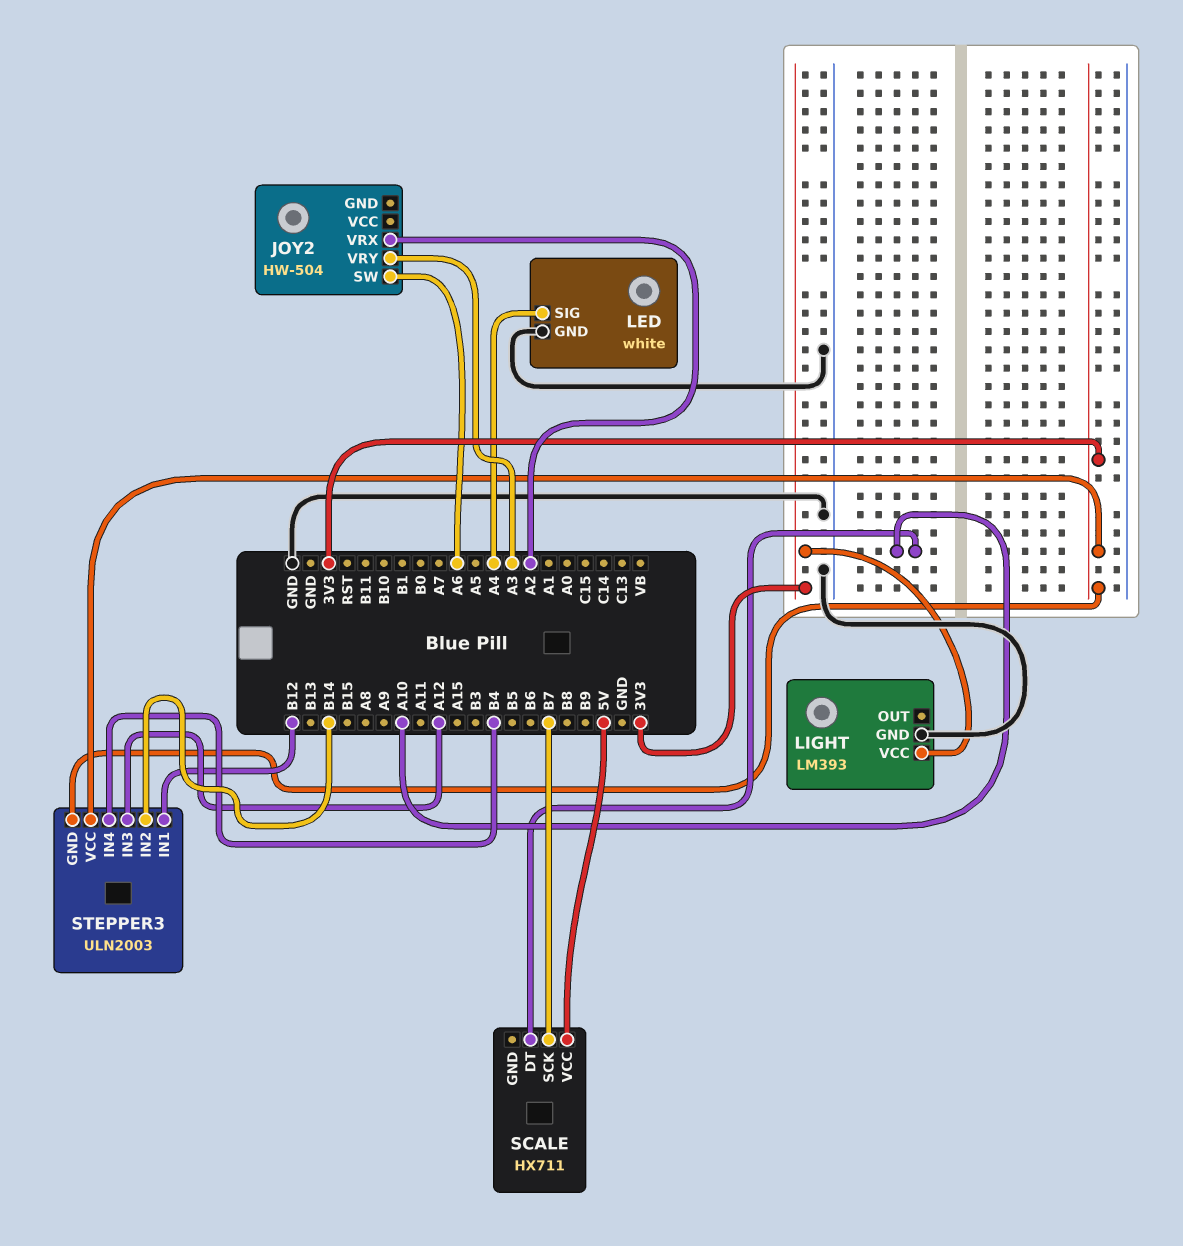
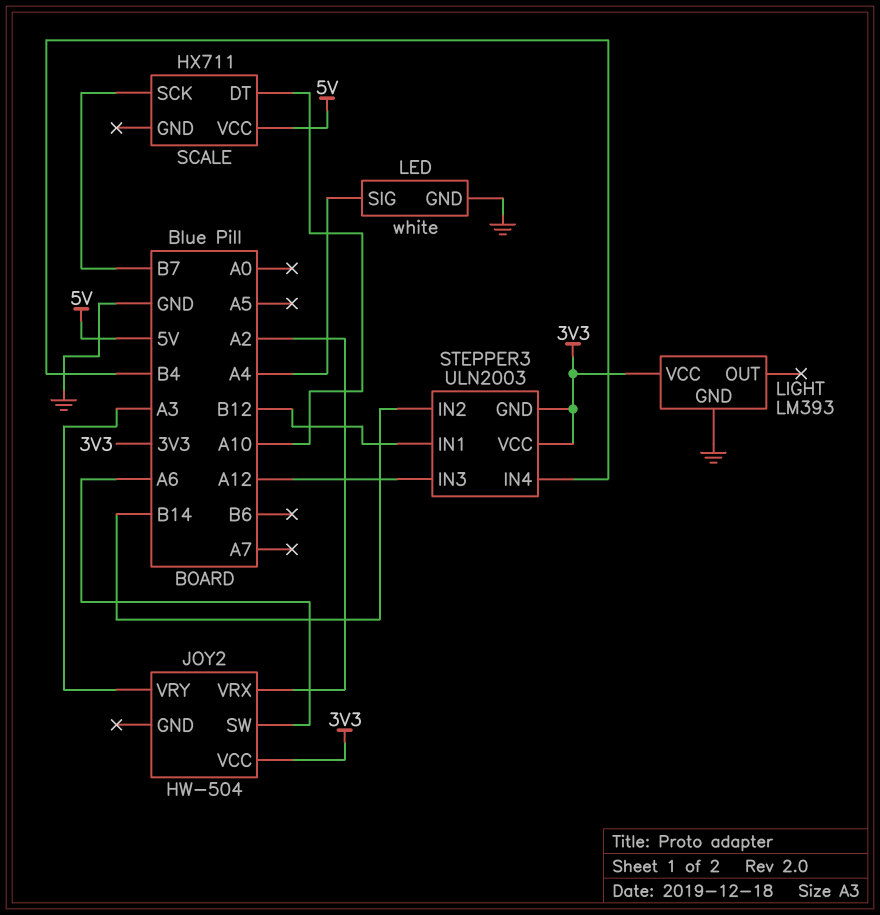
JOY2 pin VCC: none -> 3V3

